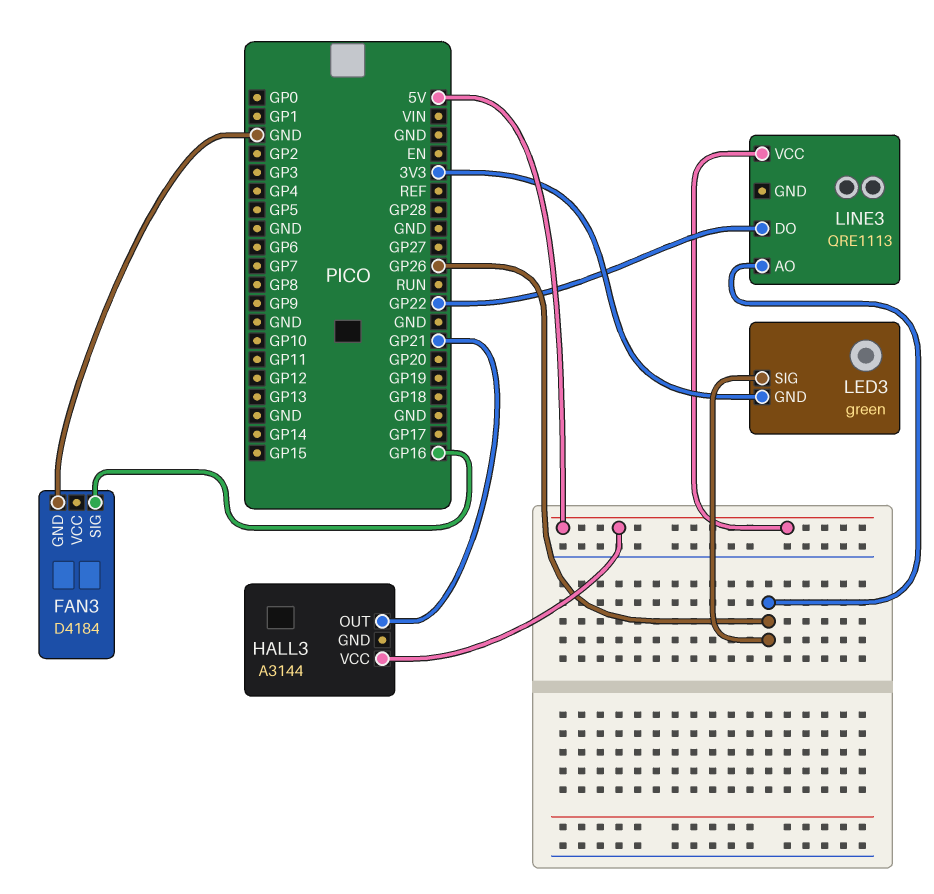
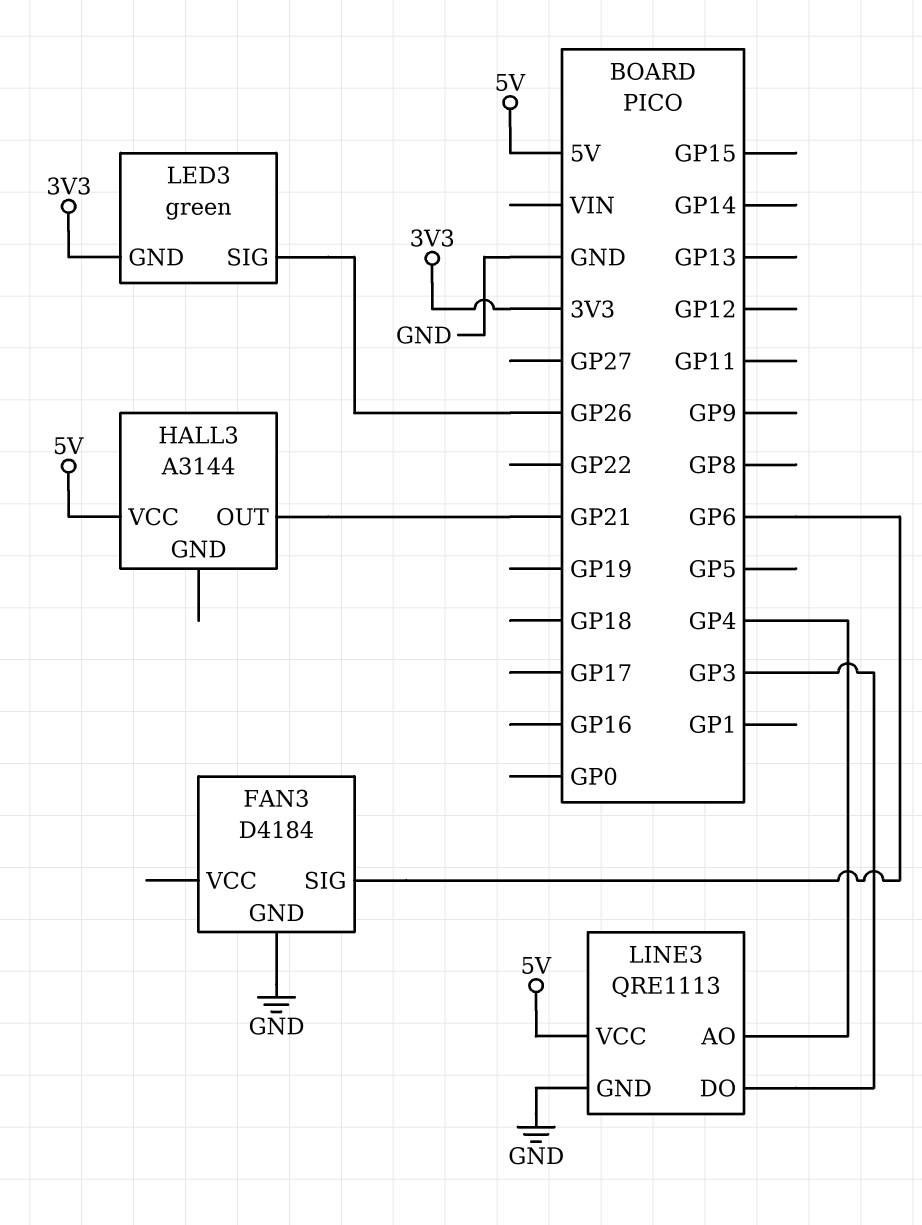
FAN3 pin SIG: GP16 -> GP6
LINE3 pin AO: GP26 -> GP4
LINE3 pin DO: GP22 -> GP3
LINE3 pin GND: none -> GND

